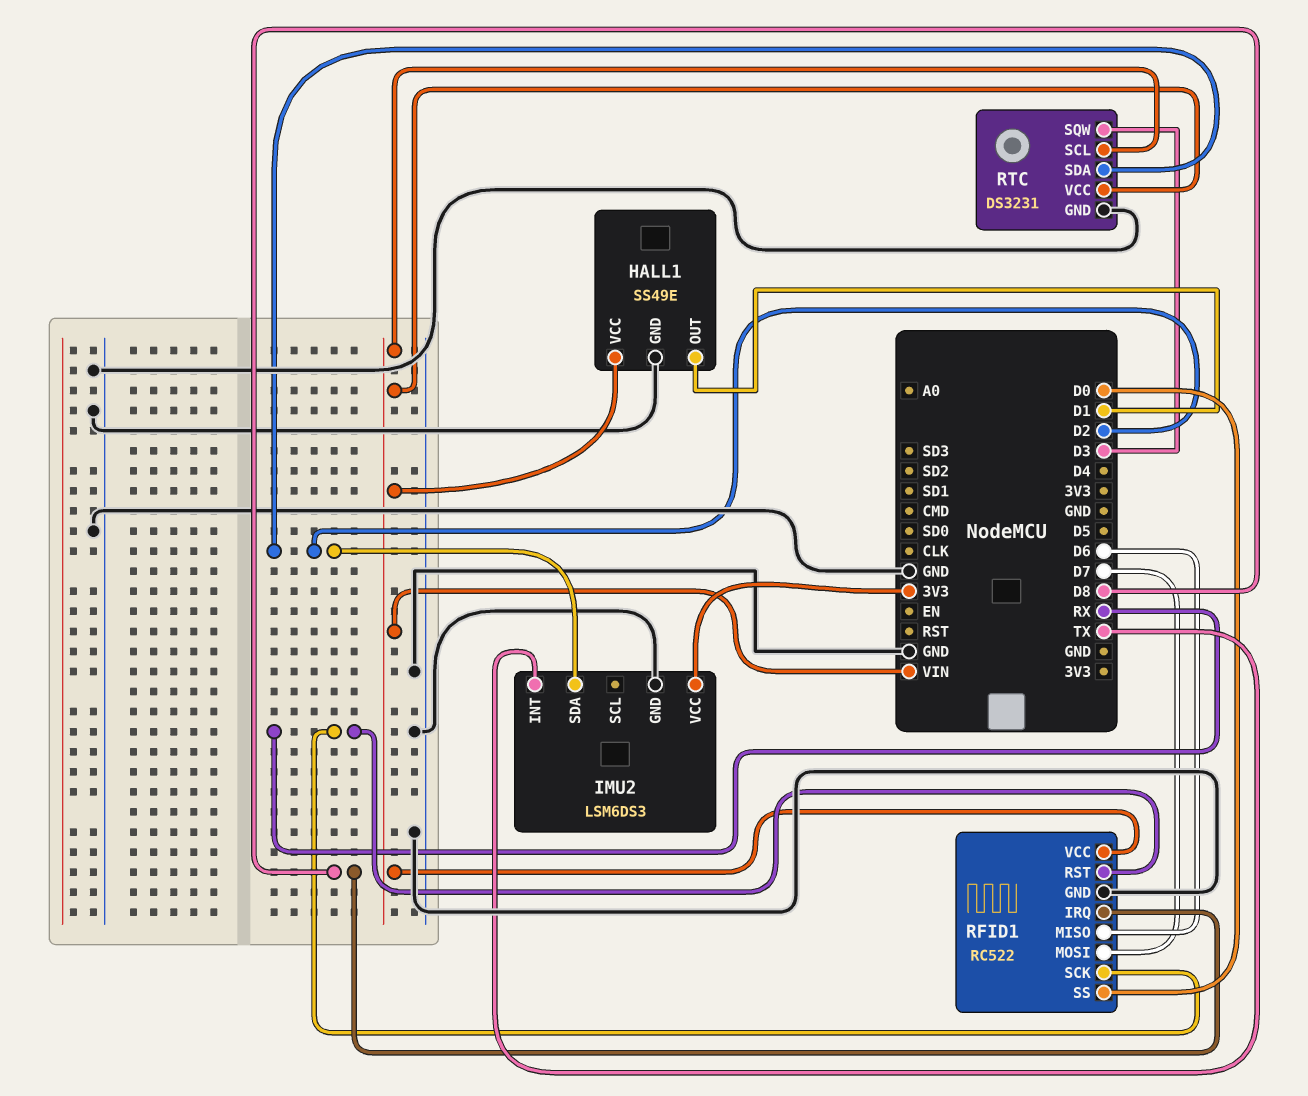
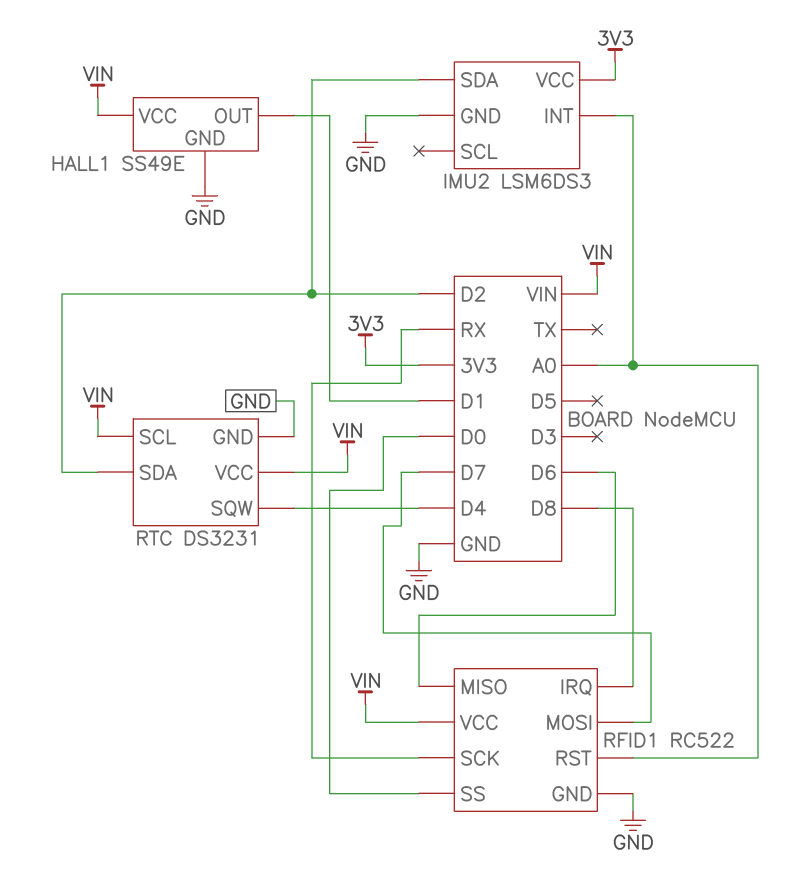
IMU2 pin INT: TX -> A0
RFID1 pin RST: RX -> A0
RTC pin SQW: D3 -> D4

